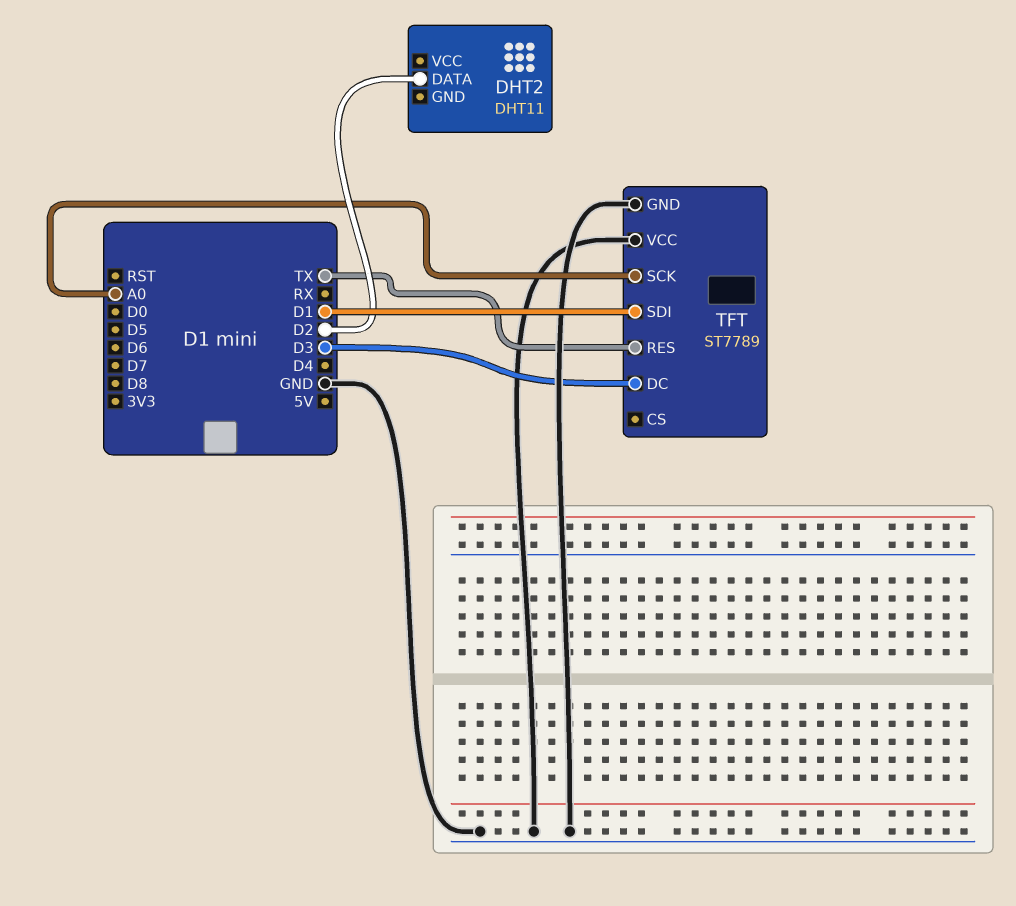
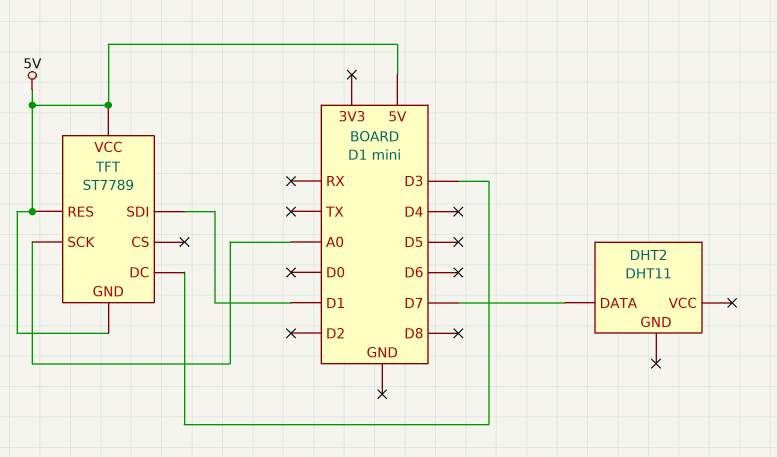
DHT2 pin DATA: D2 -> D7
TFT pin GND: GND -> 5V
TFT pin RES: TX -> 5V
TFT pin VCC: GND -> 5V

